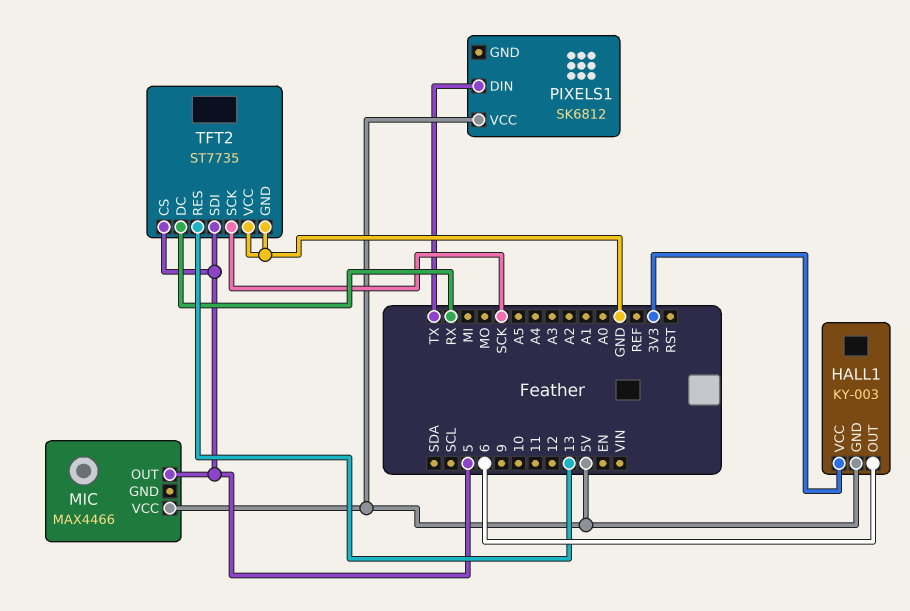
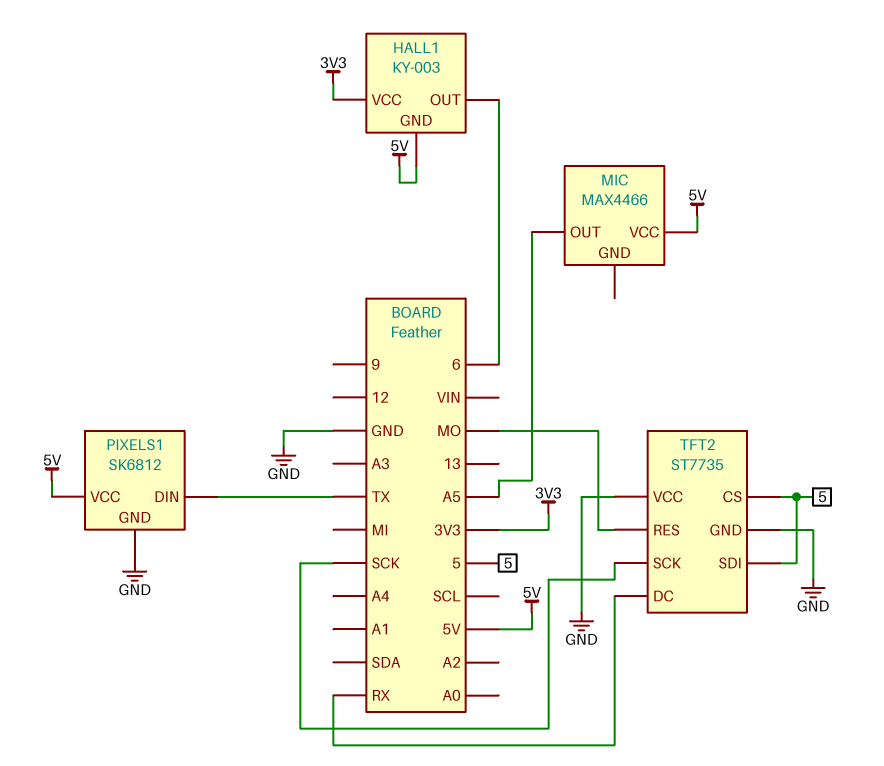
MIC pin OUT: 5 -> A5
PIXELS1 pin GND: none -> GND
TFT2 pin RES: 13 -> MO

